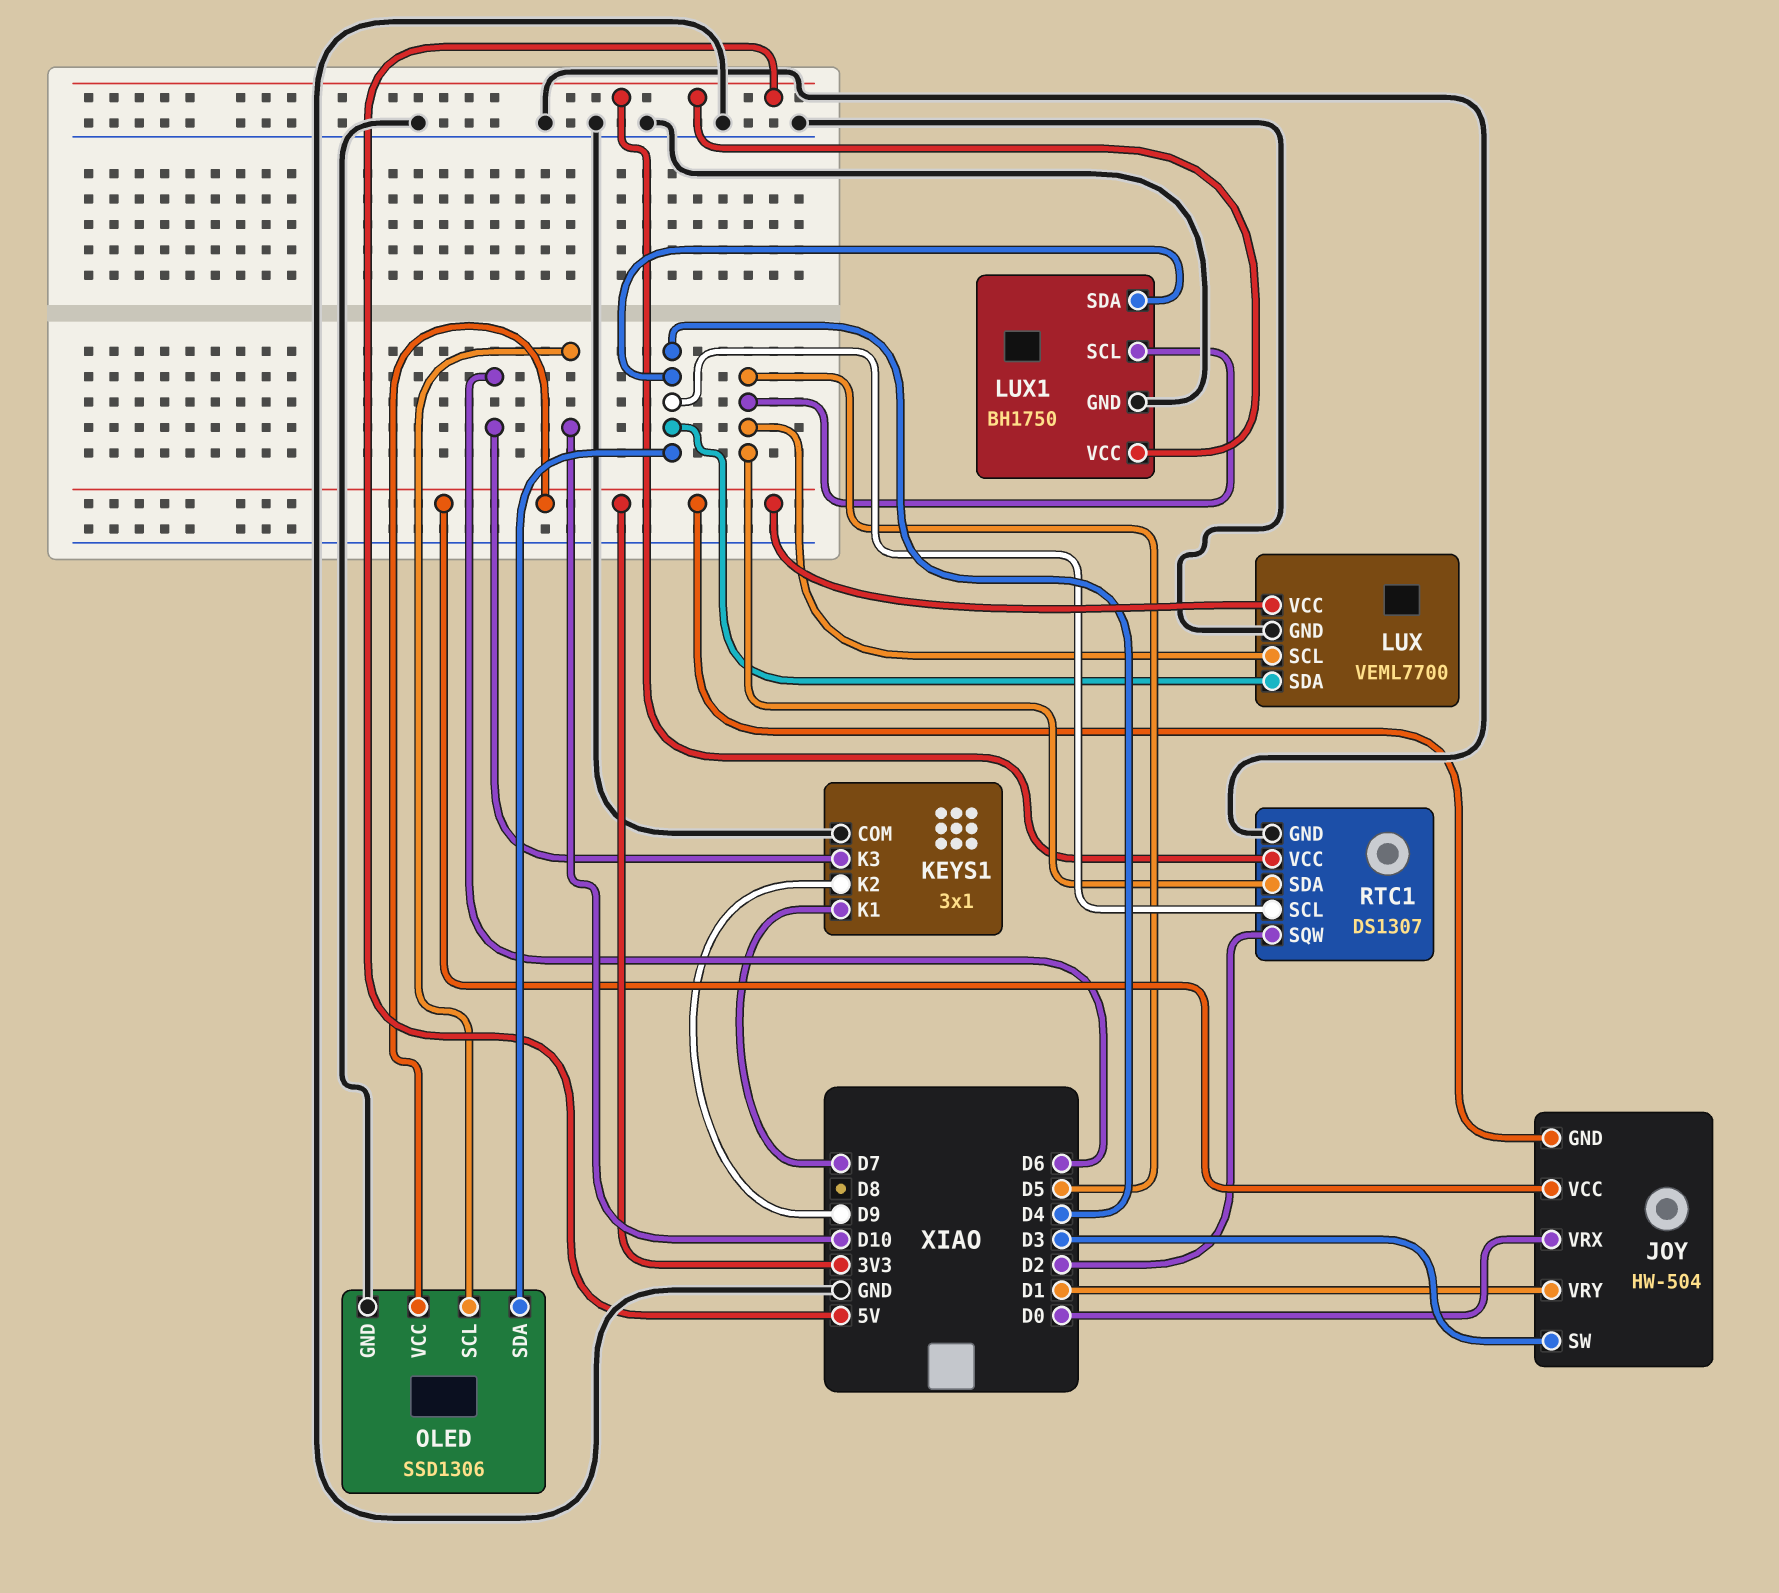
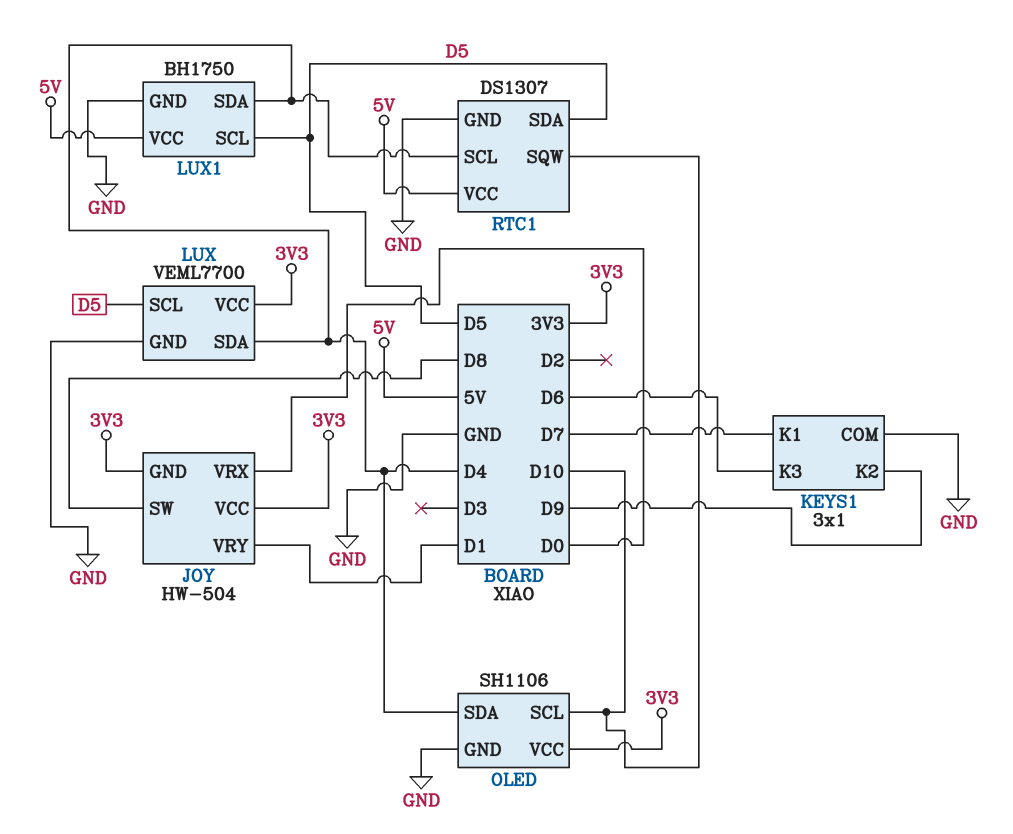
JOY pin SW: D3 -> D8
OLED: SSD1306 -> SH1106
RTC1 pin SQW: D2 -> D10

